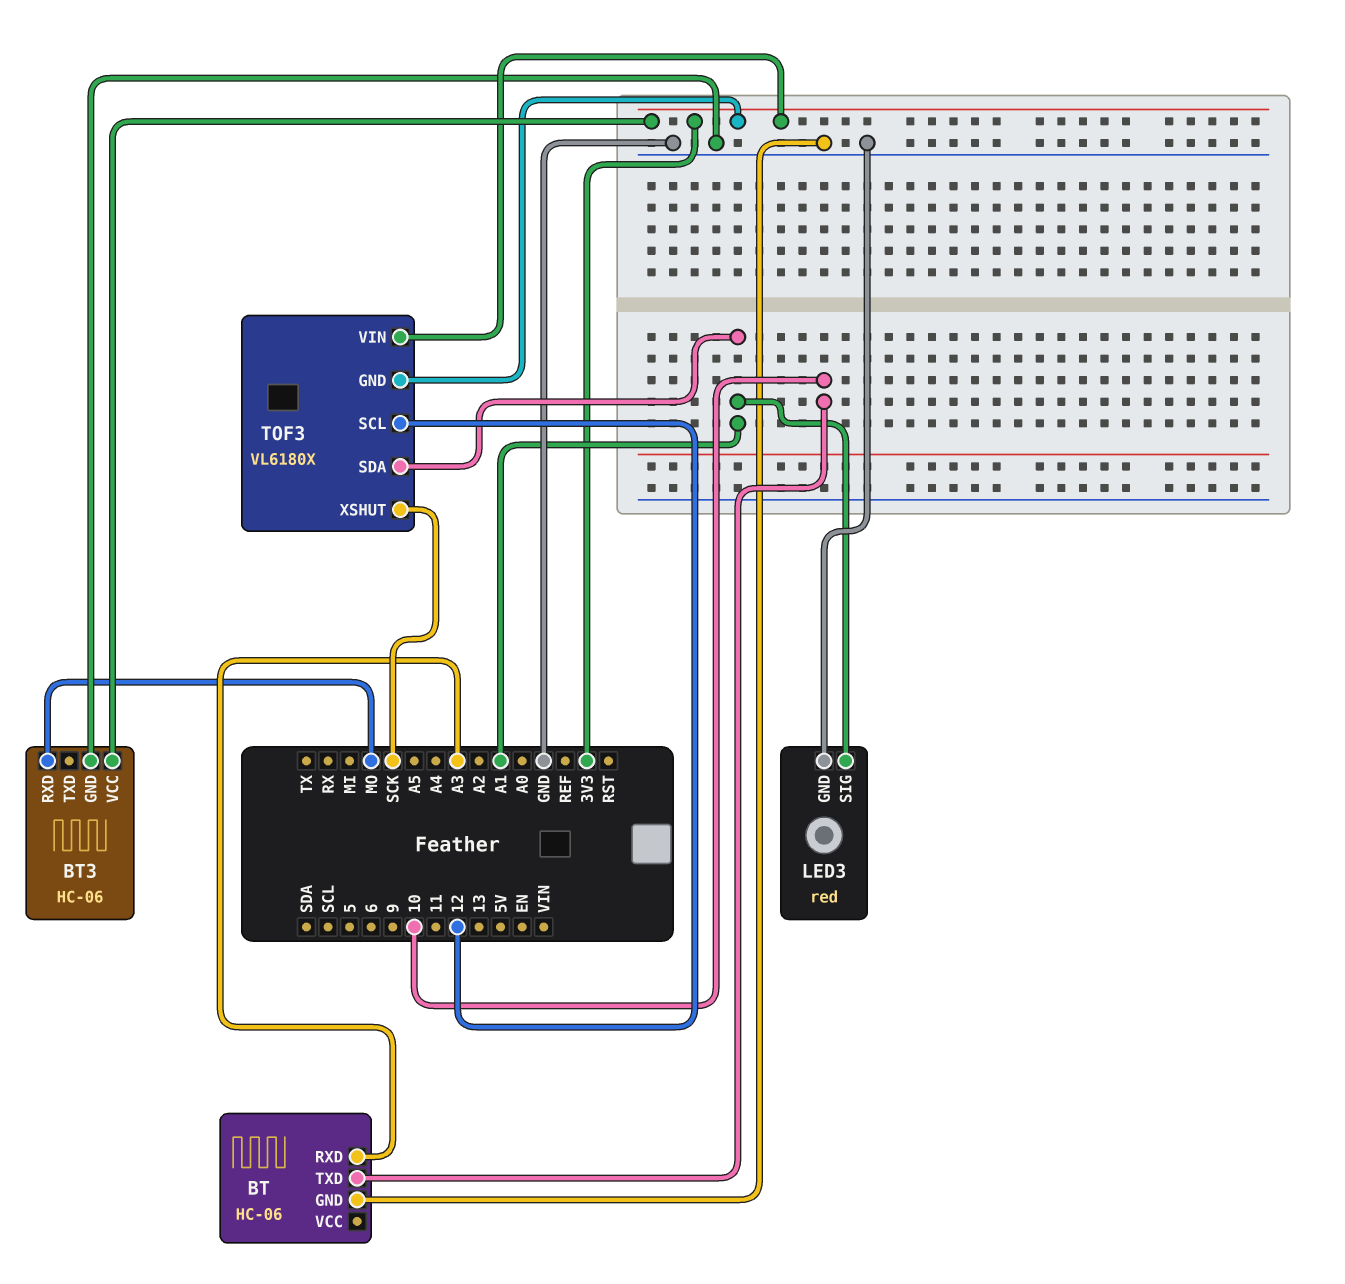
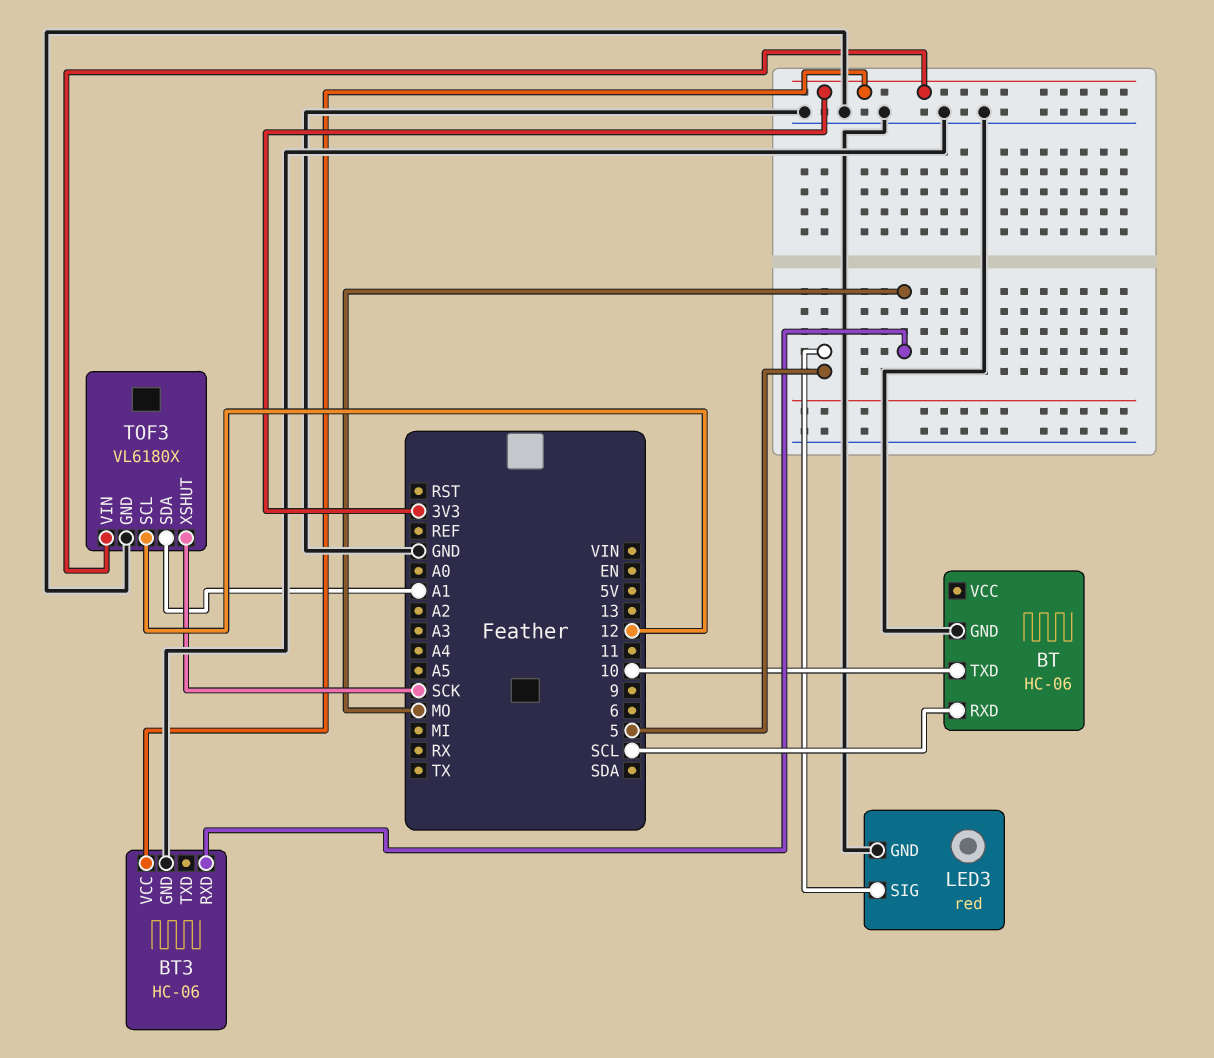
BT pin RXD: A3 -> SCL
LED3 pin SIG: A1 -> 5
TOF3 pin GND: 3V3 -> GND

